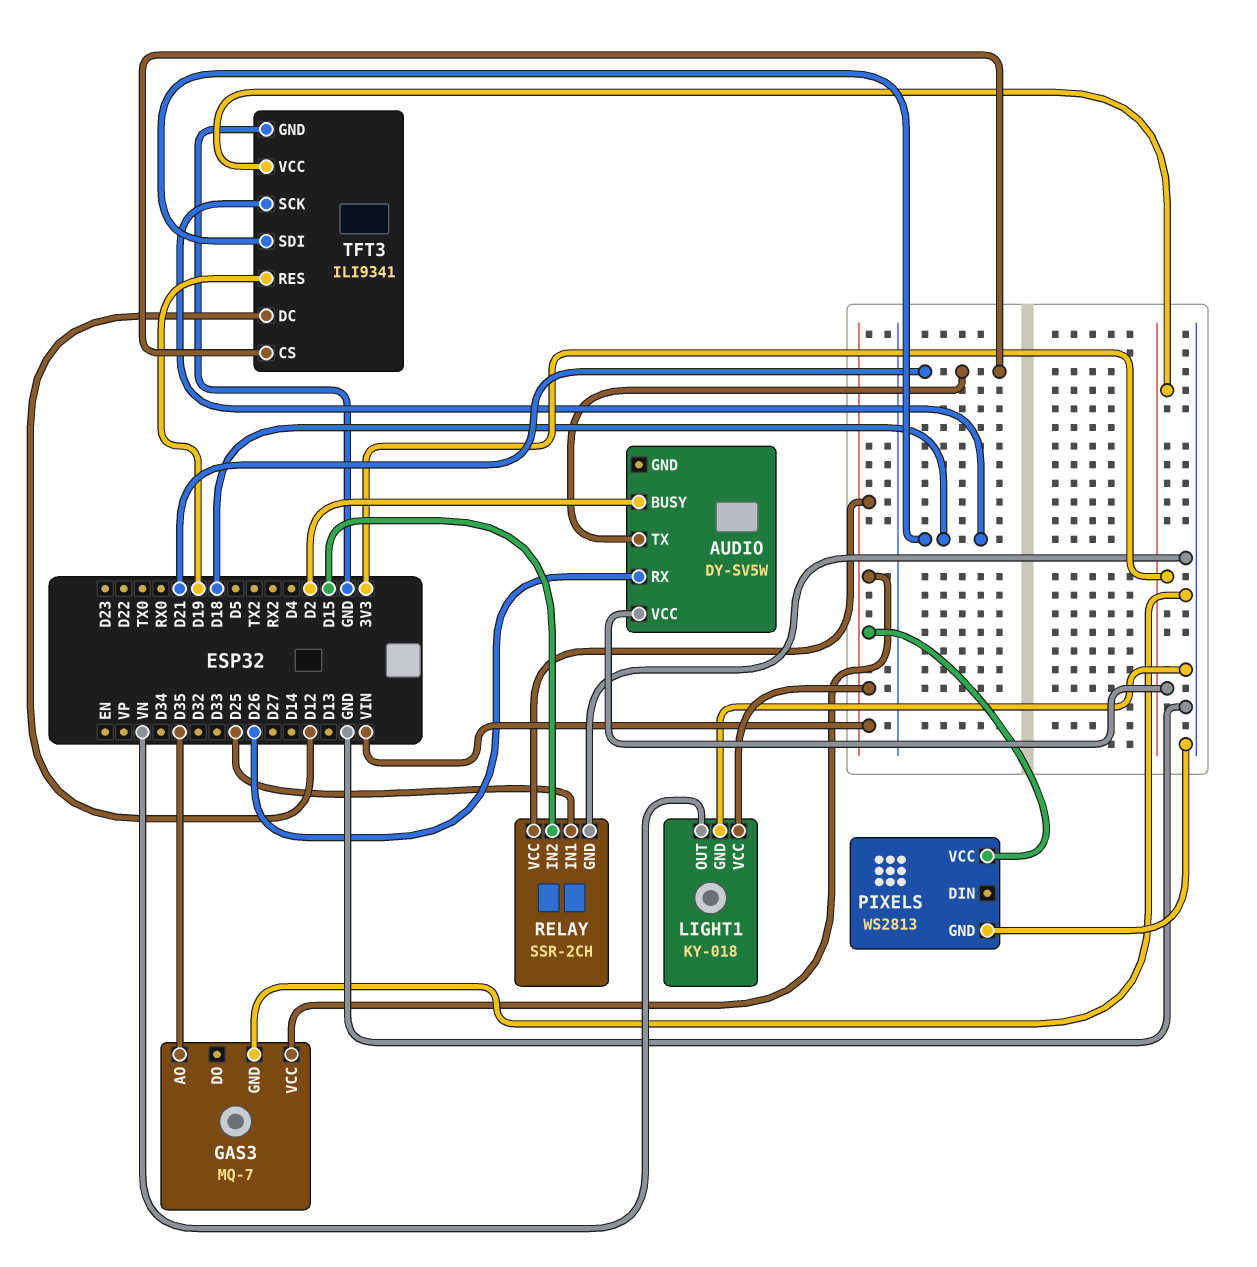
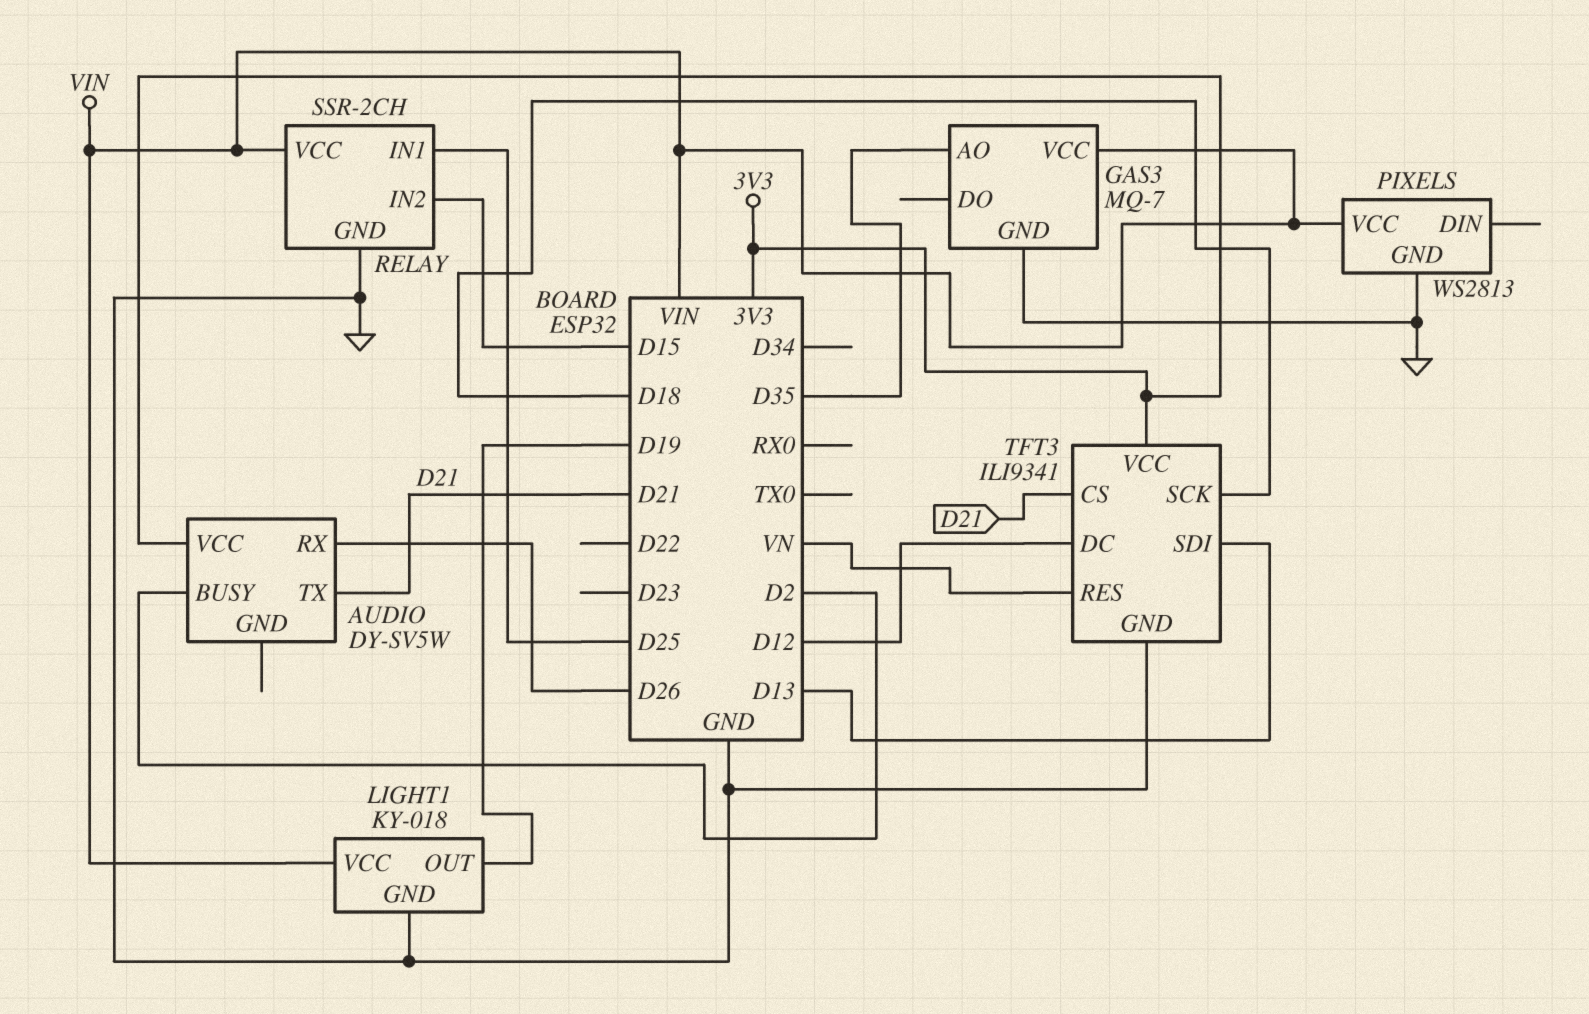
LIGHT1 pin OUT: VN -> D19
TFT3 pin RES: D19 -> VN
TFT3 pin SDI: D18 -> D13

